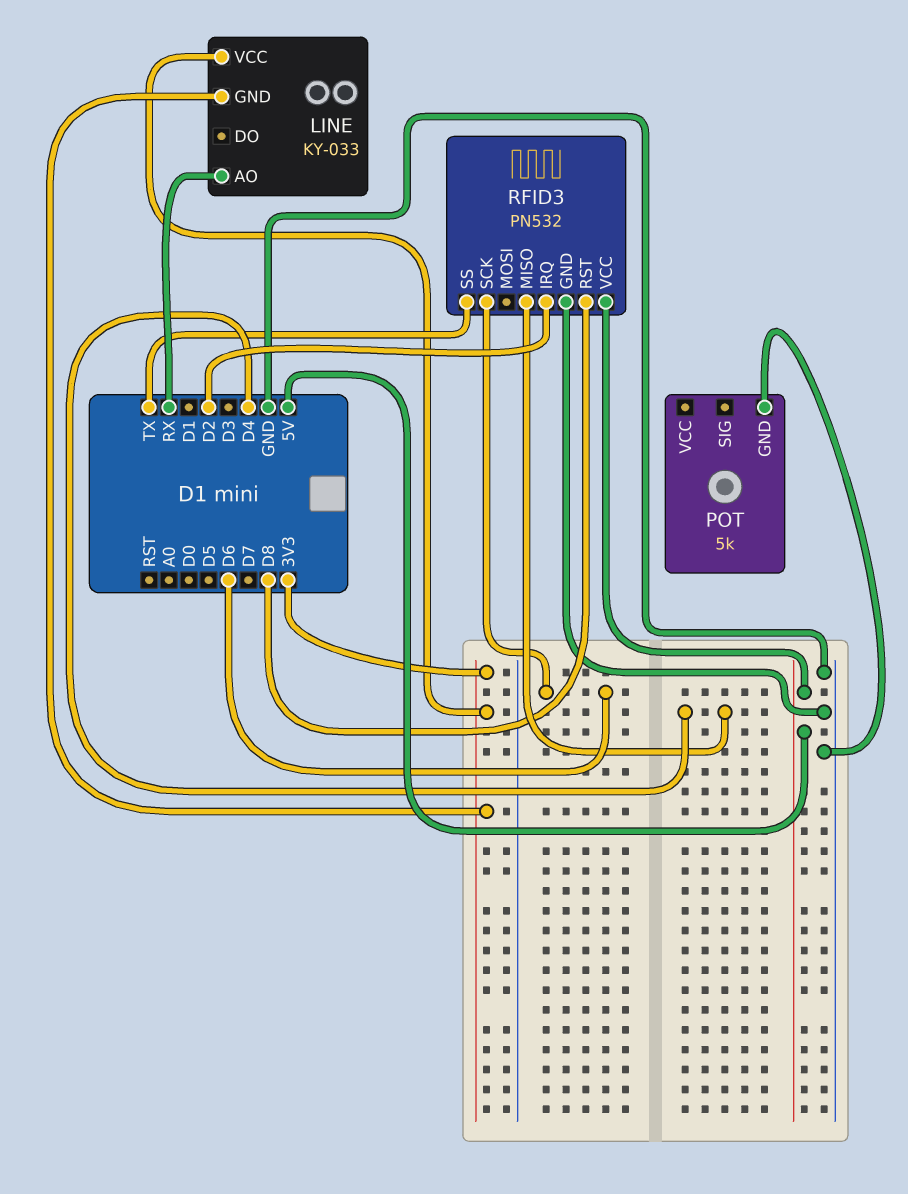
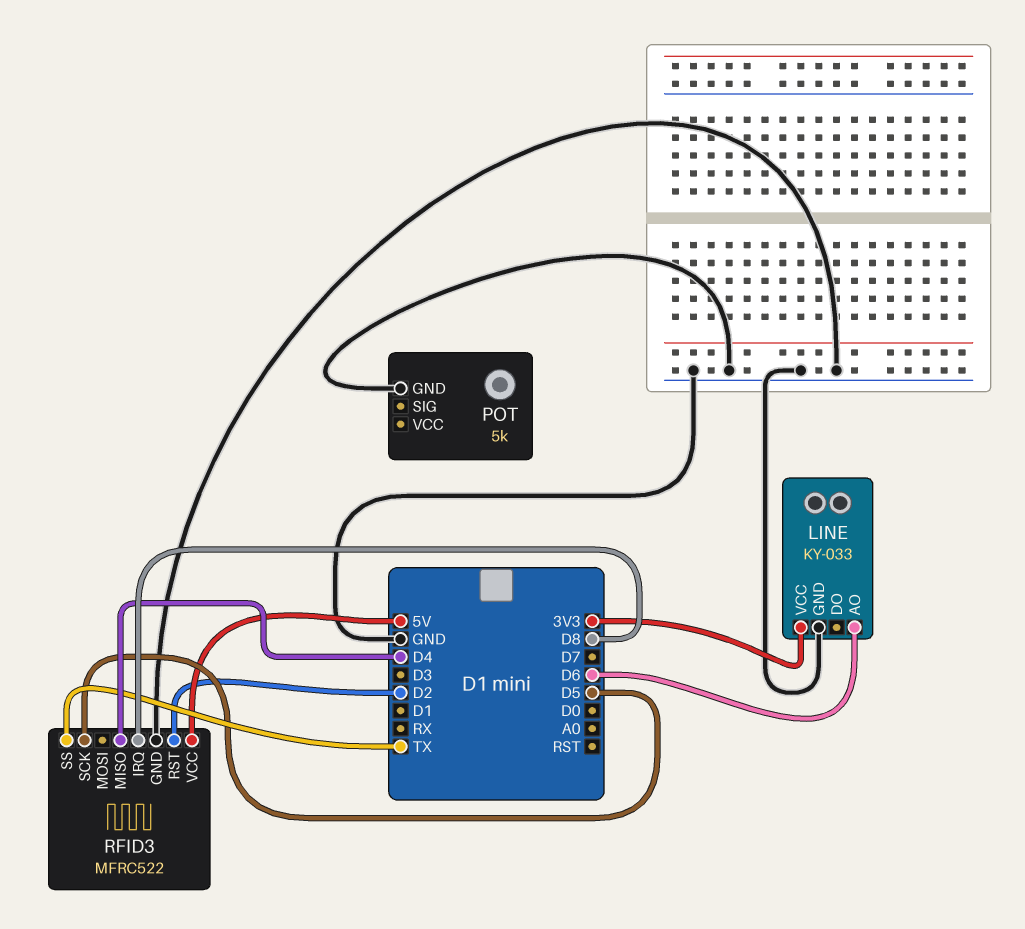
LINE pin AO: RX -> D6
LINE pin GND: 3V3 -> GND
RFID3: PN532 -> MFRC522
RFID3 pin IRQ: D2 -> D8
RFID3 pin RST: D8 -> D2
RFID3 pin SCK: D6 -> D5

